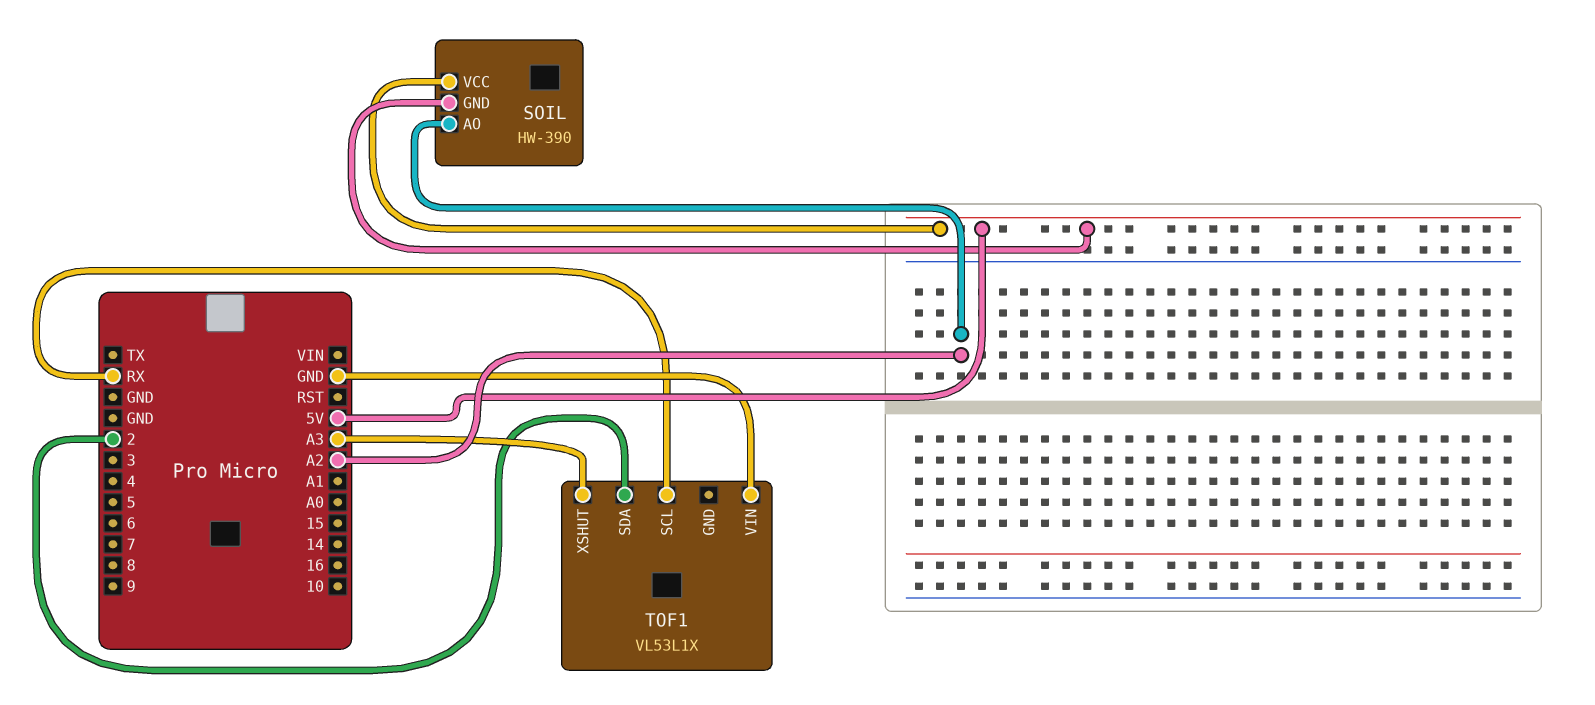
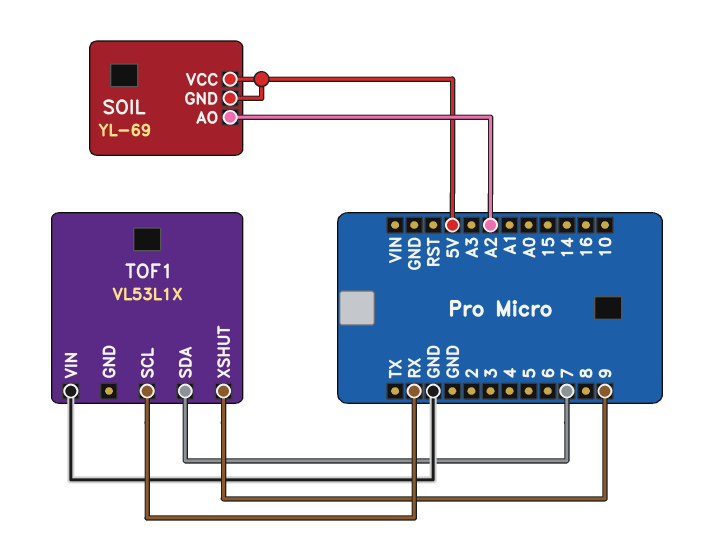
SOIL: HW-390 -> YL-69
TOF1 pin SDA: 2 -> 7
TOF1 pin XSHUT: A3 -> 9

